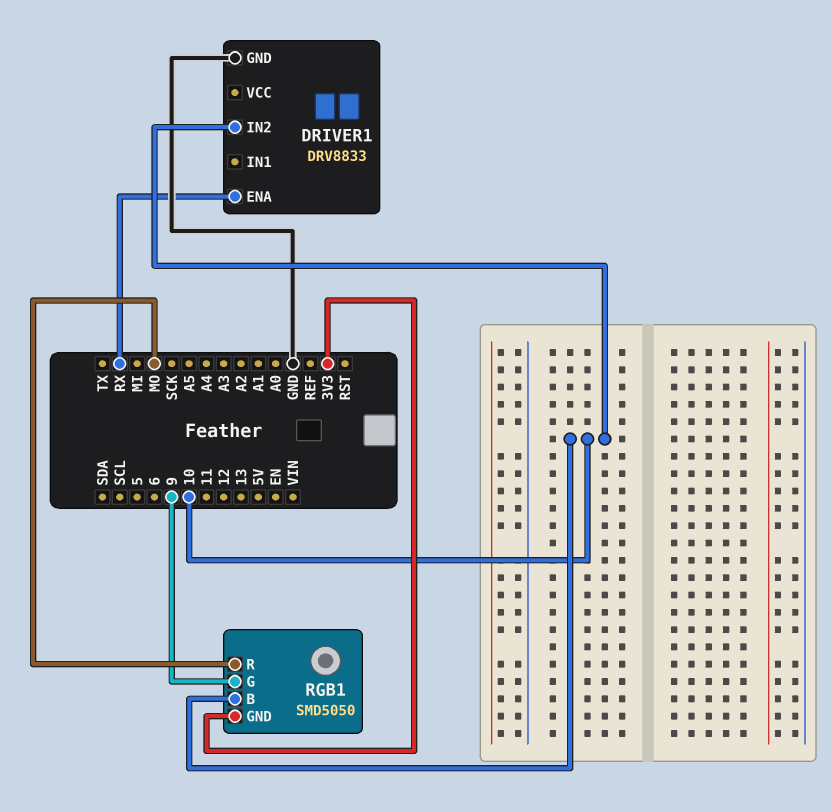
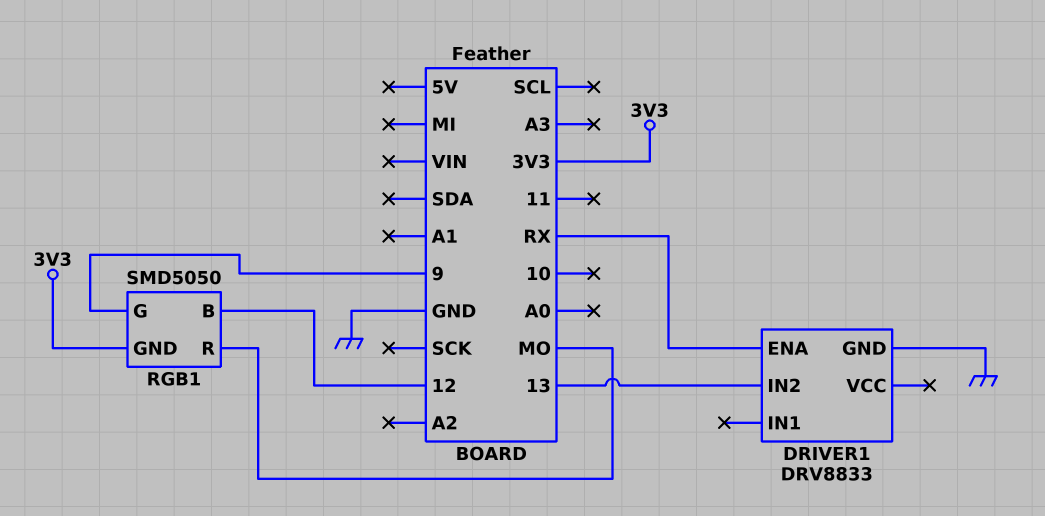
DRIVER1 pin IN2: 10 -> 13
RGB1 pin B: 10 -> 12

